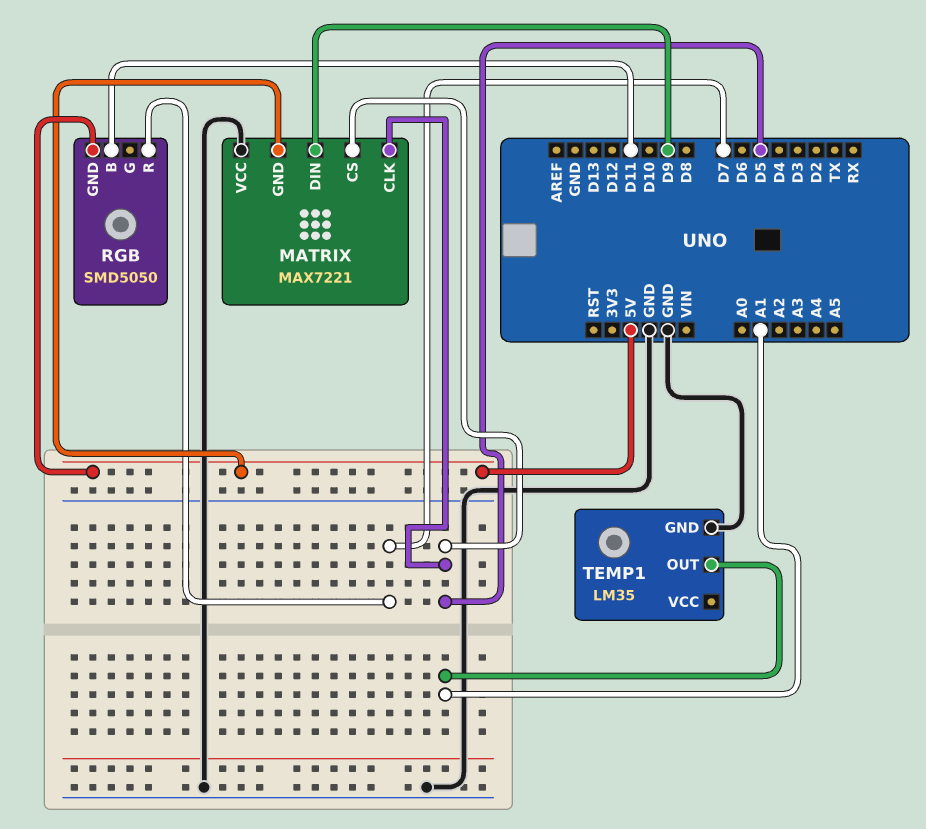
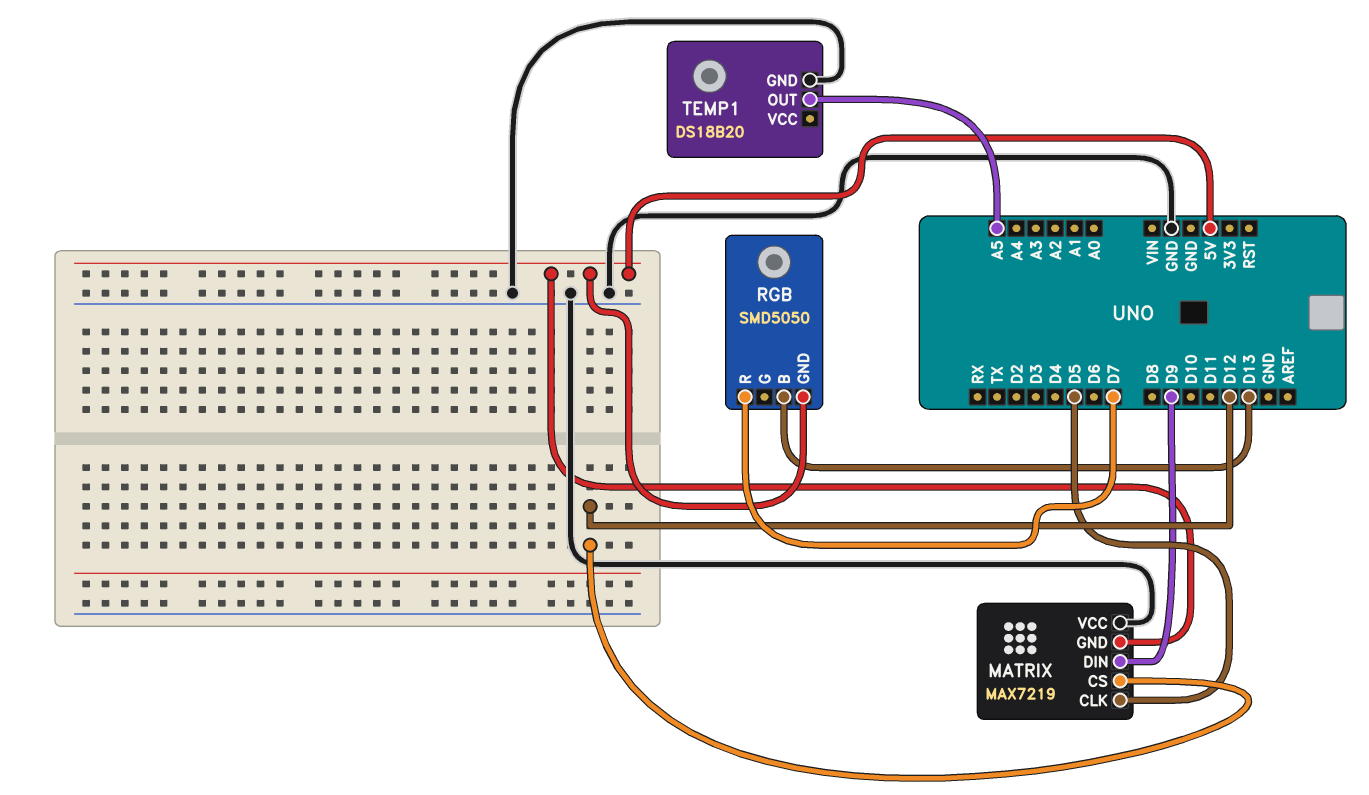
MATRIX: MAX7221 -> MAX7219
MATRIX pin CS: D5 -> D12
RGB pin B: D11 -> D13
TEMP1: LM35 -> DS18B20
TEMP1 pin OUT: A1 -> A5

